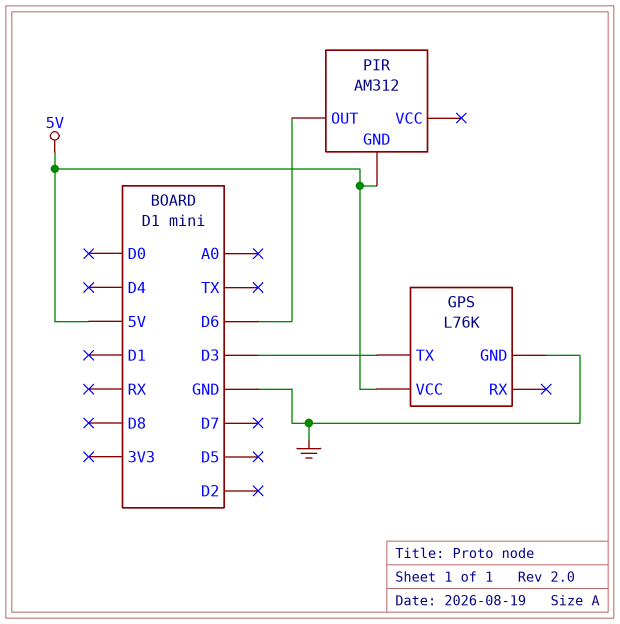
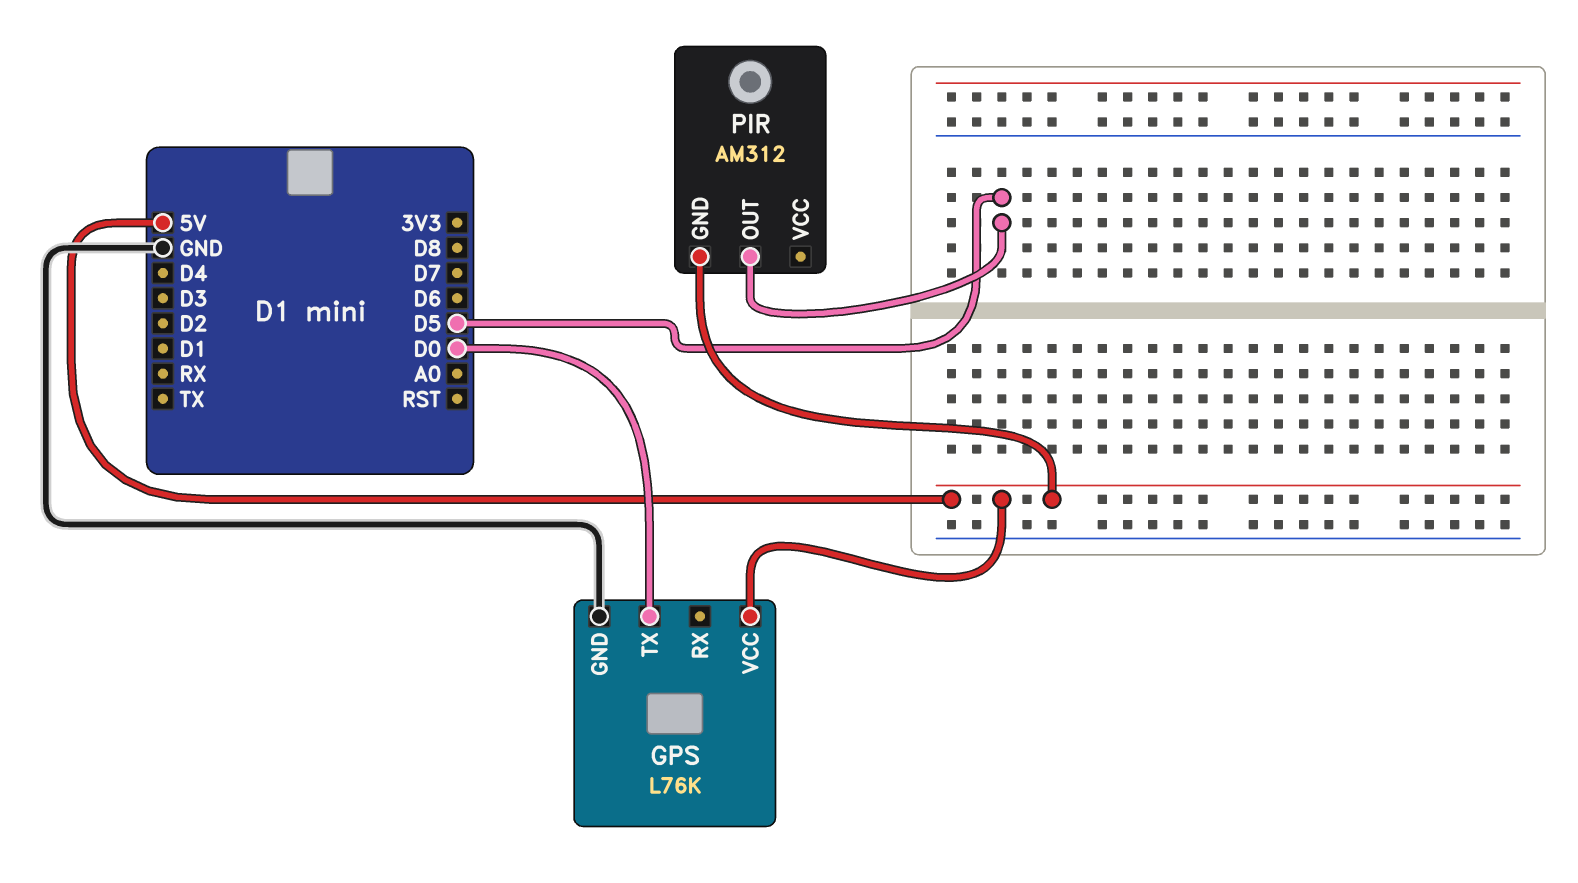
GPS pin TX: D3 -> D0
PIR pin OUT: D6 -> D5

